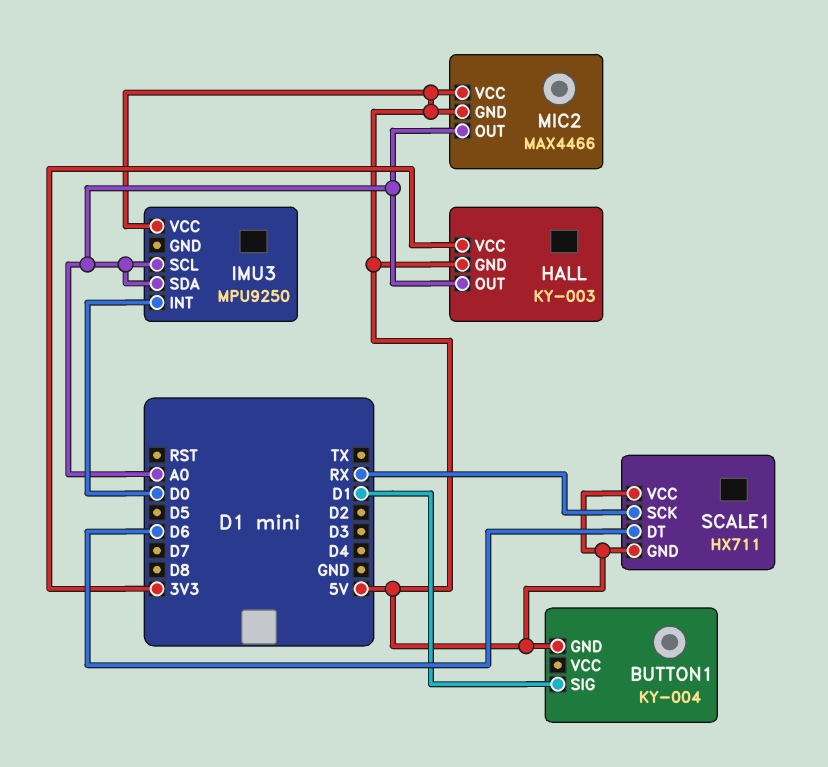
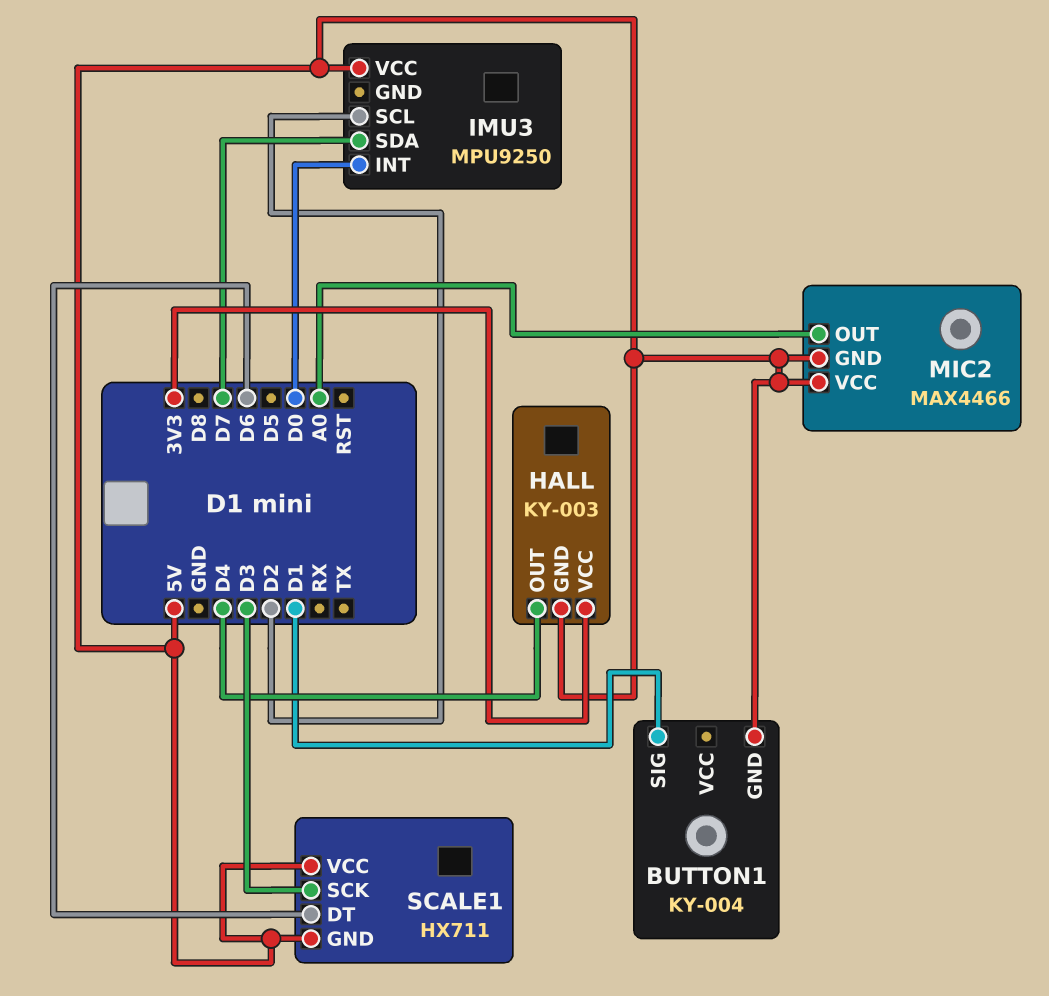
HALL pin OUT: A0 -> D4
IMU3 pin SCL: A0 -> D2
IMU3 pin SDA: A0 -> D7
SCALE1 pin SCK: RX -> D3

